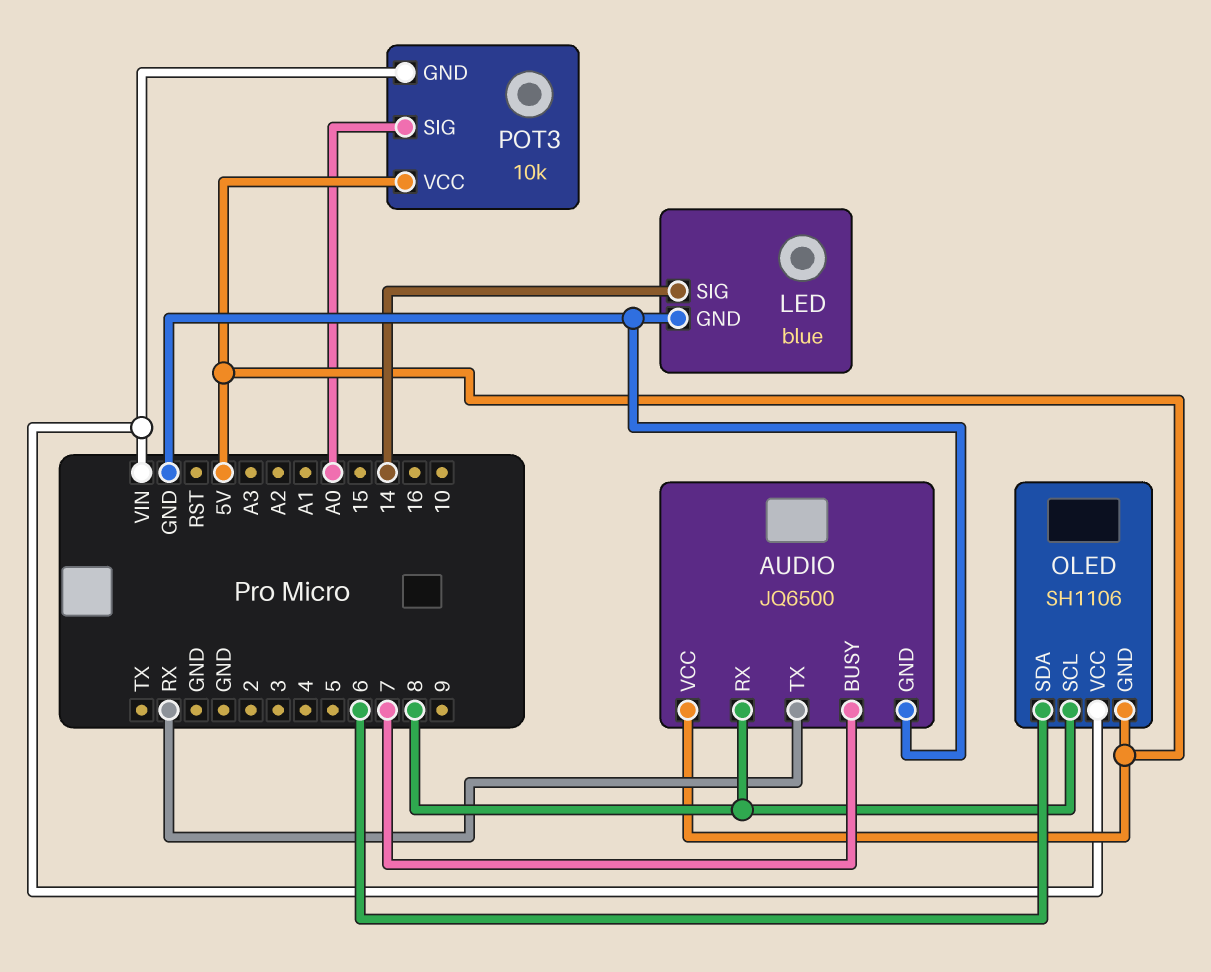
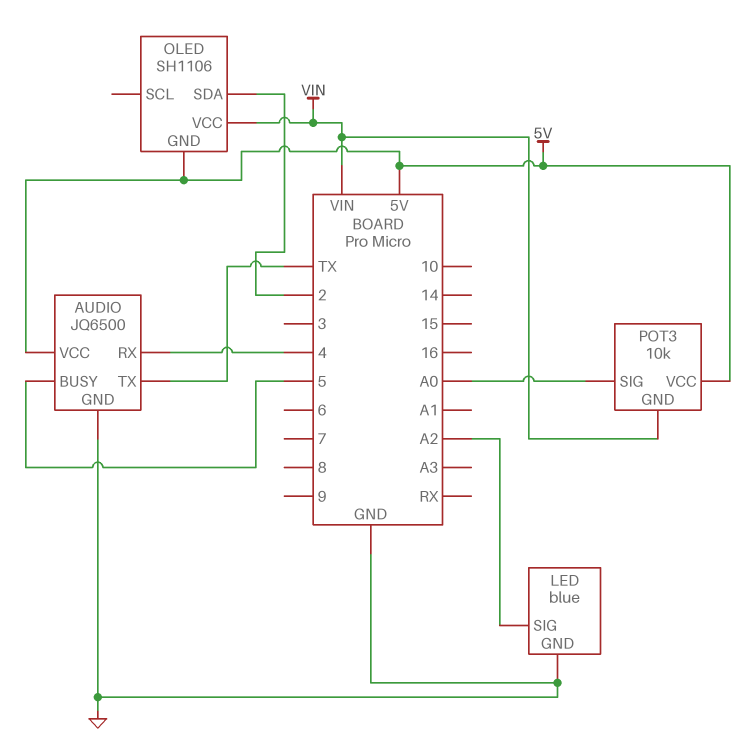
AUDIO pin BUSY: 7 -> 5
AUDIO pin RX: 8 -> 4
AUDIO pin TX: RX -> TX
LED pin SIG: 14 -> A2
OLED pin SCL: 8 -> none
OLED pin SDA: 6 -> 2

